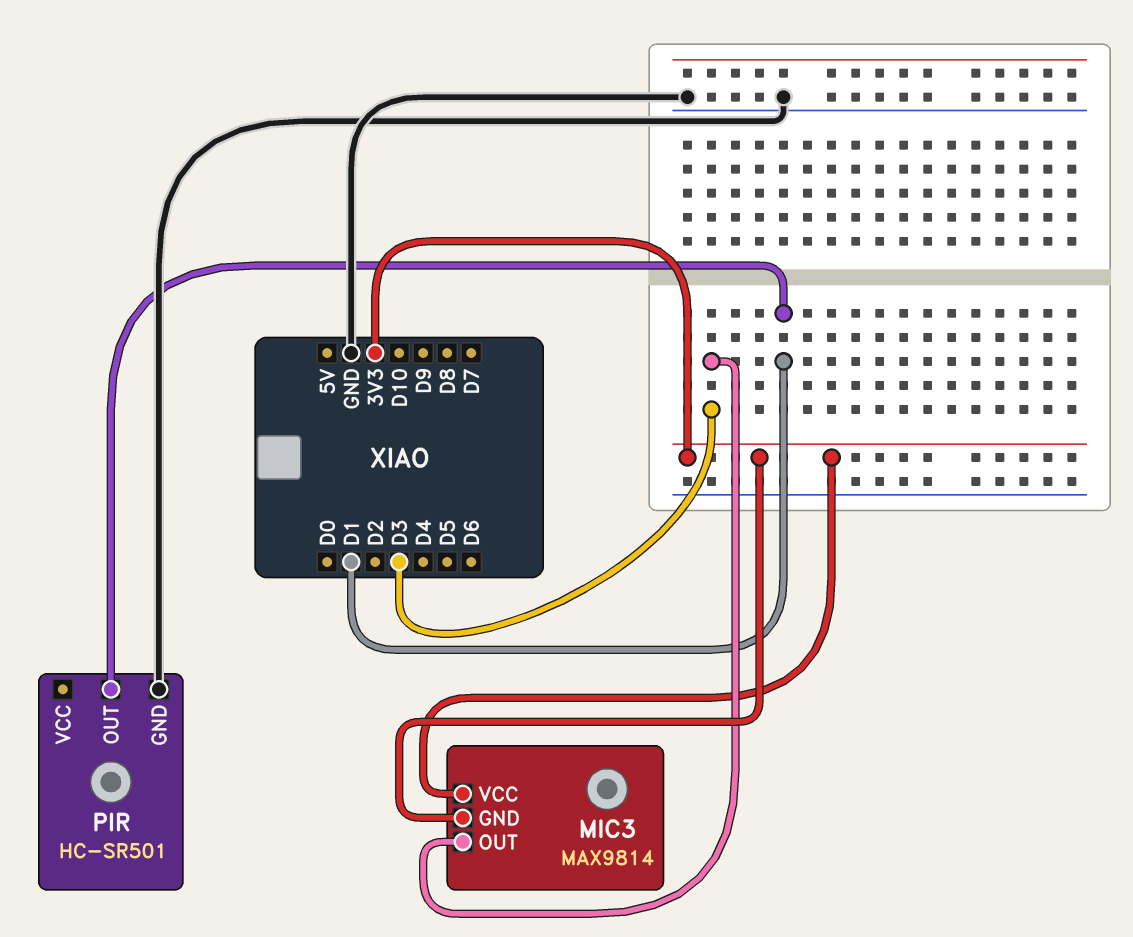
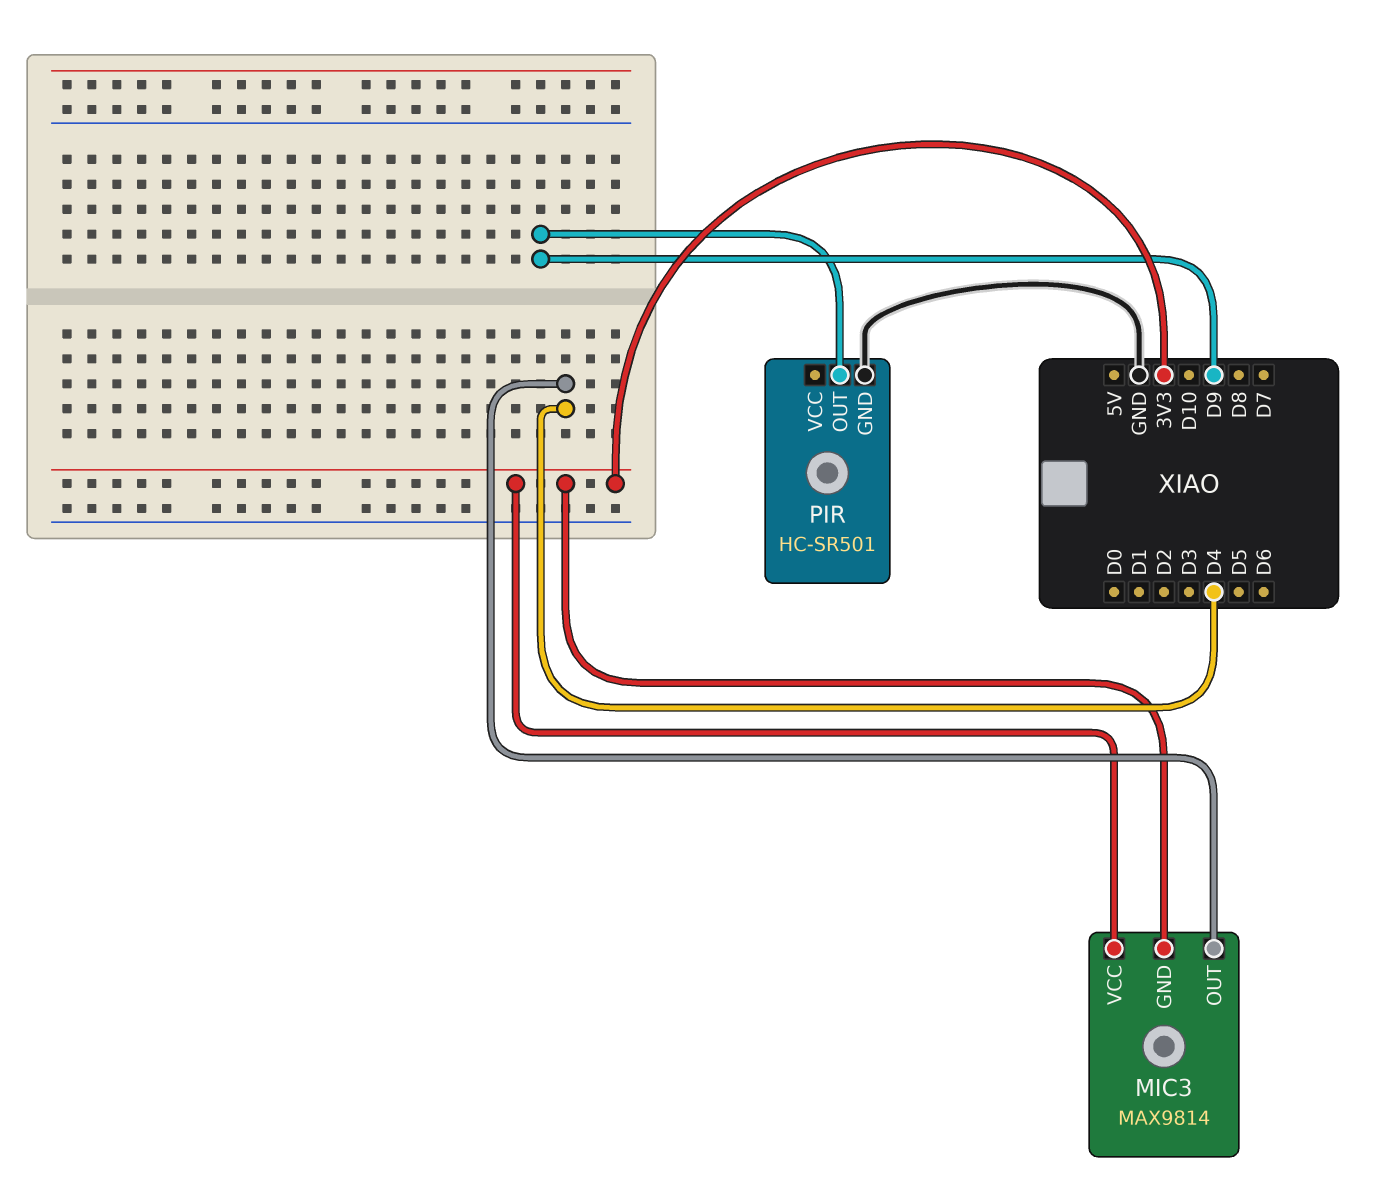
MIC3 pin OUT: D3 -> D4
PIR pin OUT: D1 -> D9

